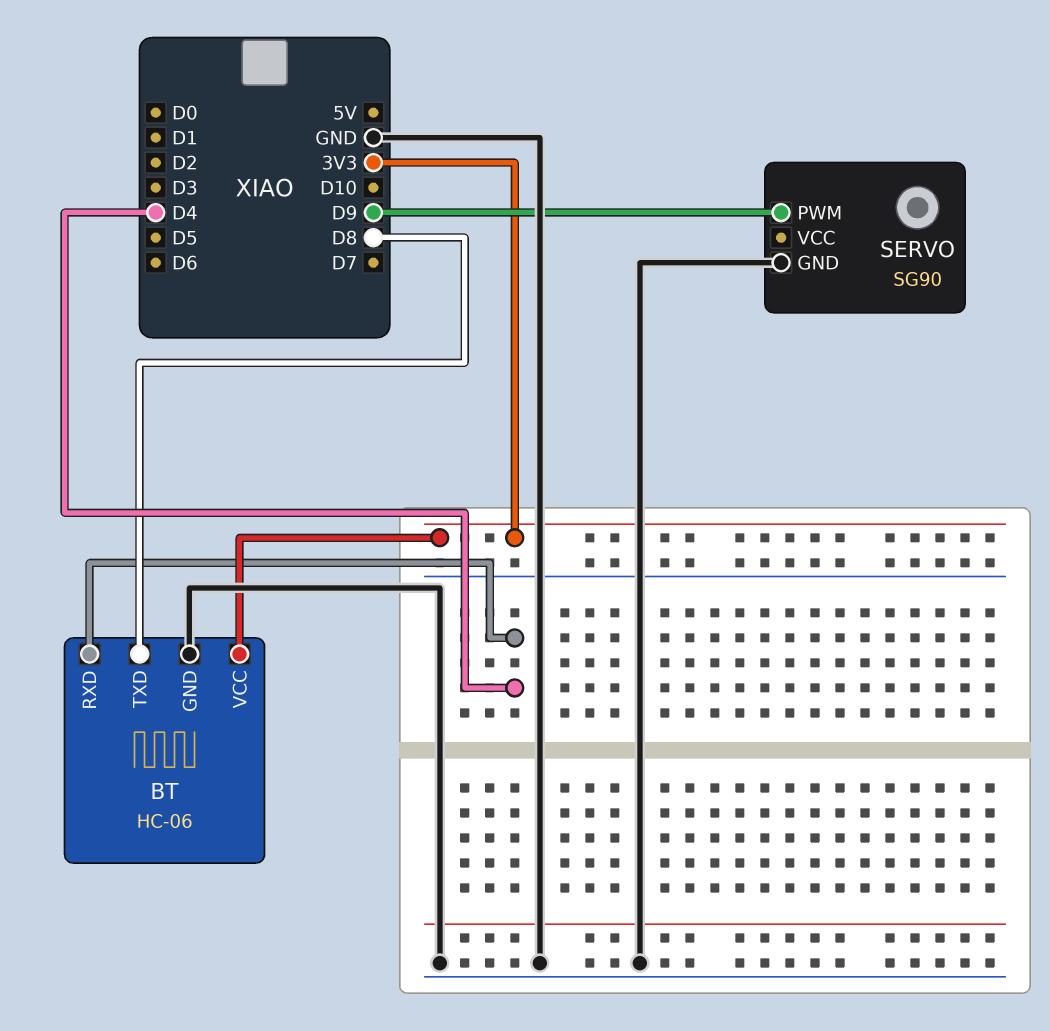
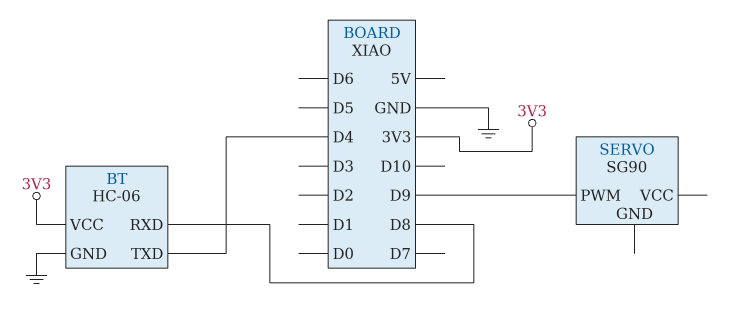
BT pin RXD: D4 -> D8
BT pin TXD: D8 -> D4
SERVO pin GND: GND -> none

